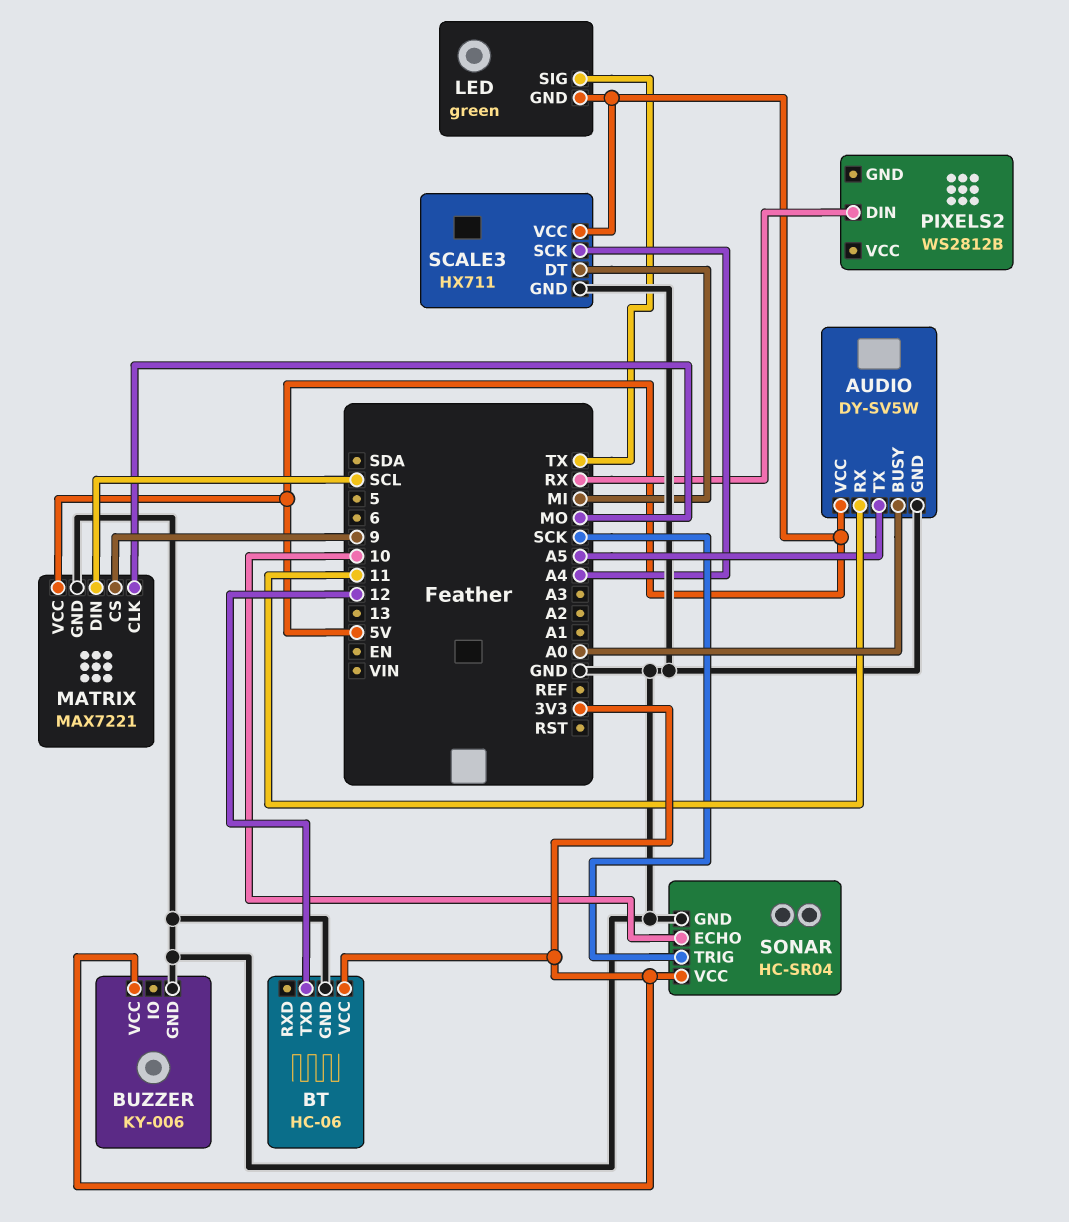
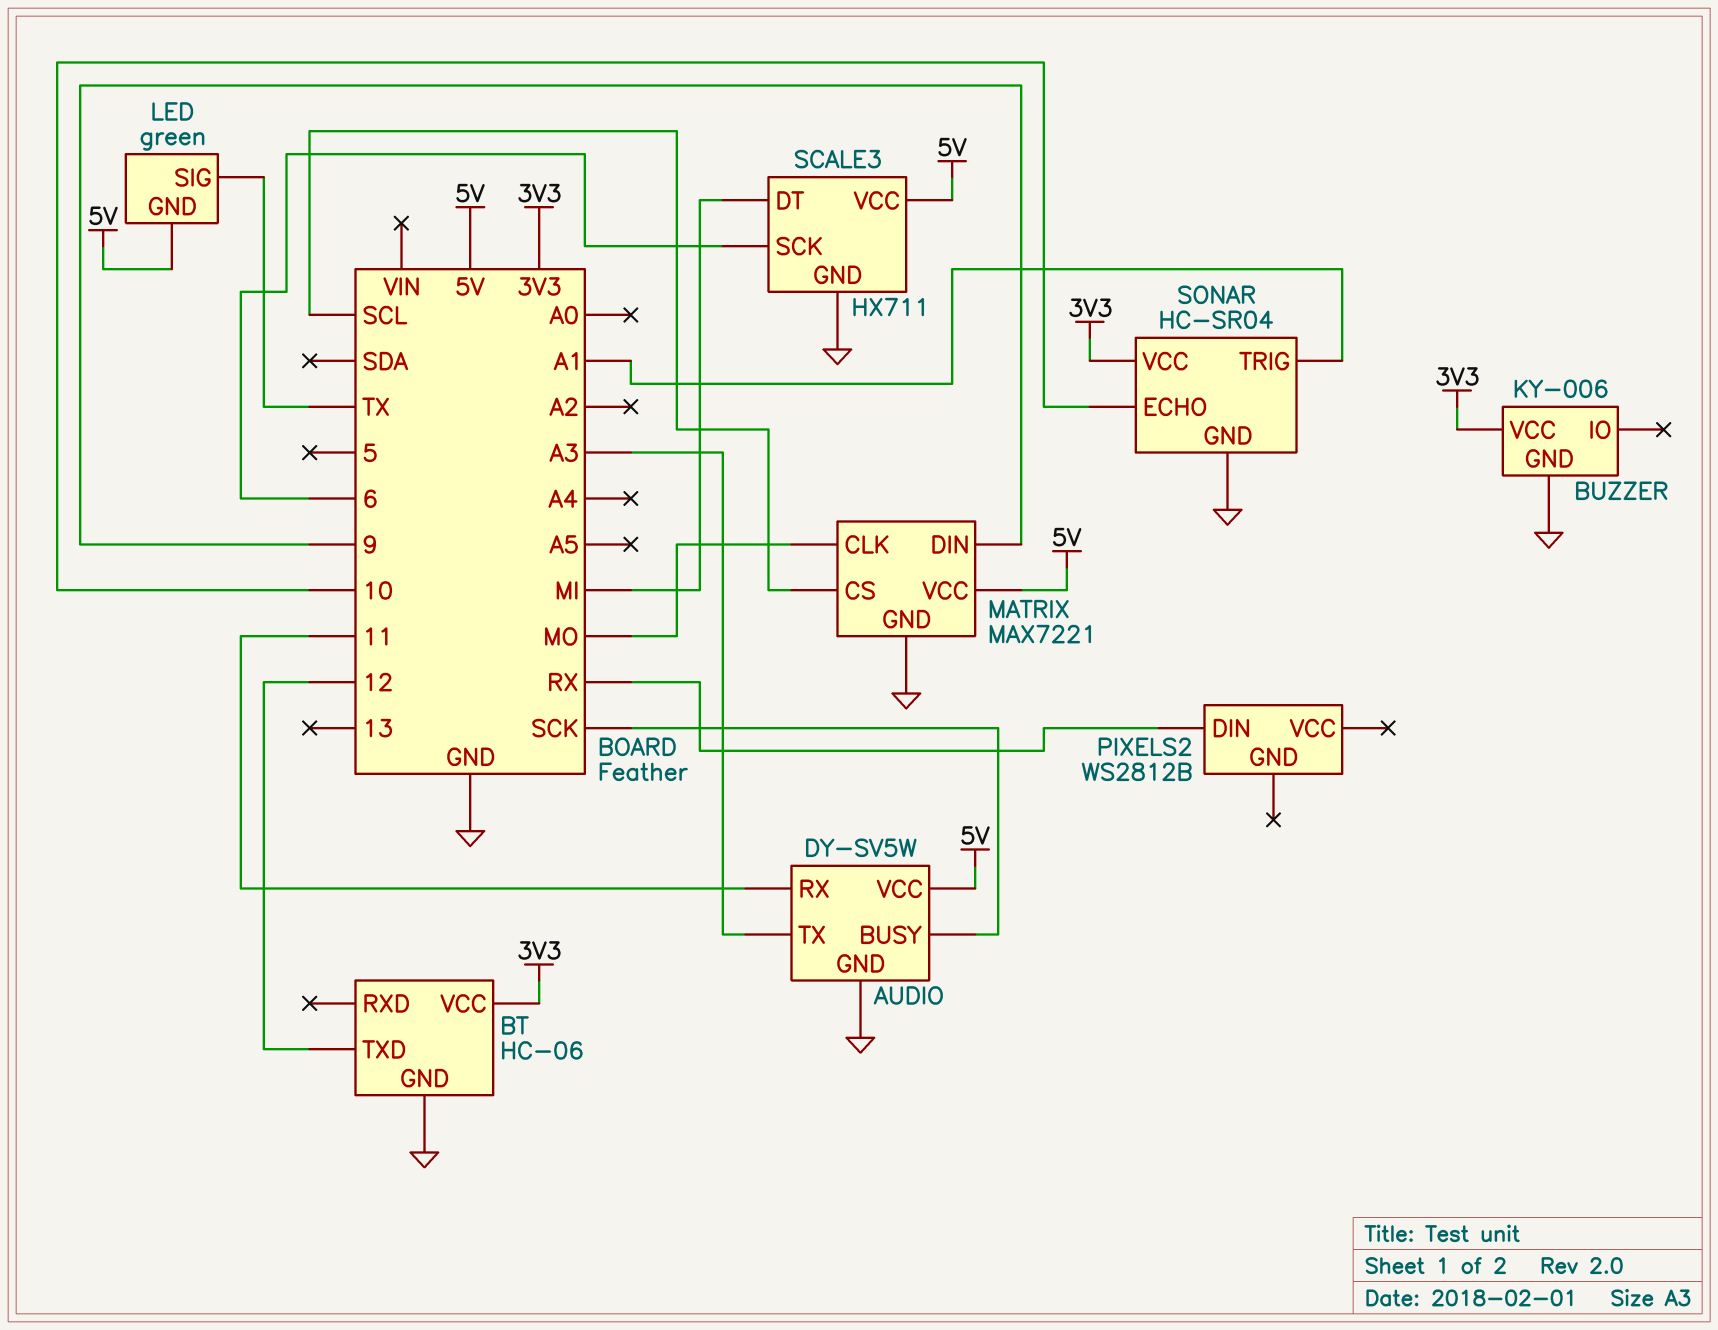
AUDIO pin BUSY: A0 -> SCK
AUDIO pin TX: A5 -> A3
MATRIX pin CS: 9 -> SCL
MATRIX pin DIN: SCL -> 9
SCALE3 pin SCK: A4 -> 6
SONAR pin TRIG: SCK -> A1

